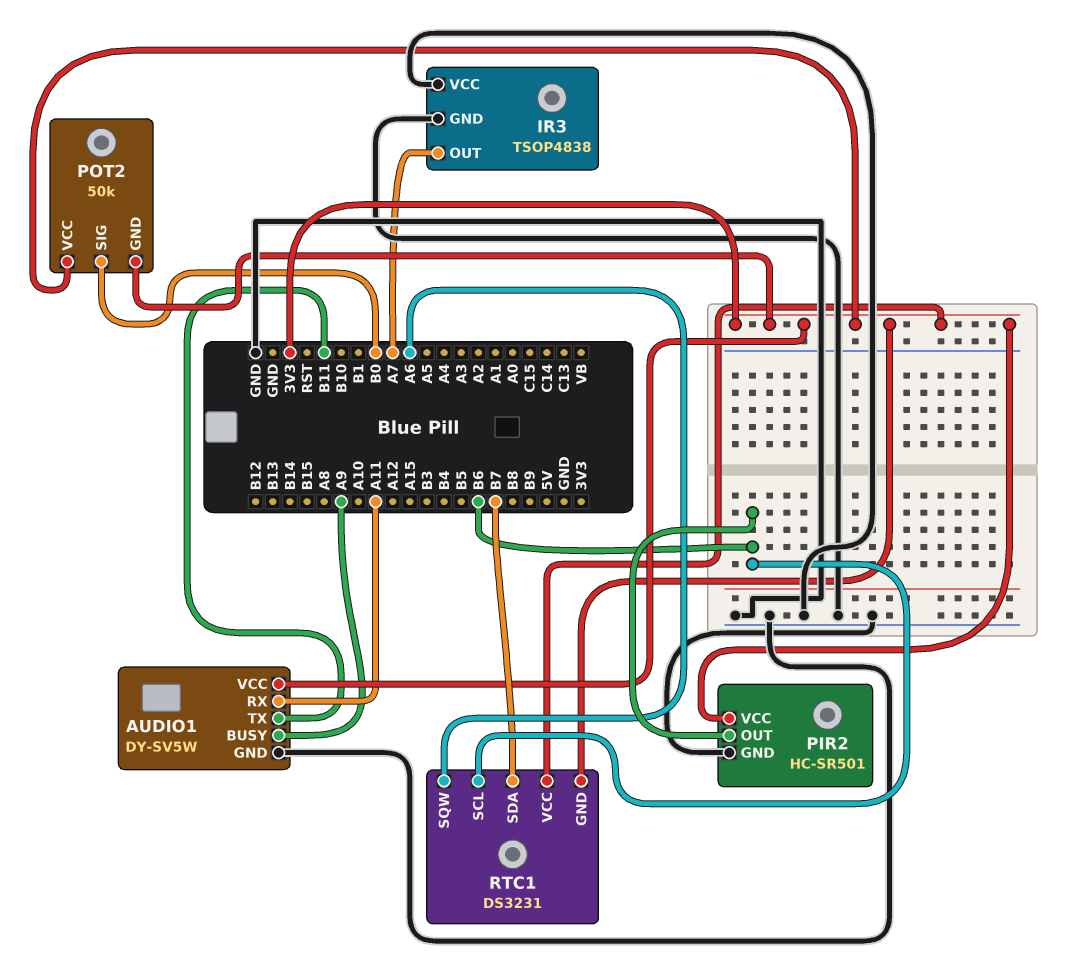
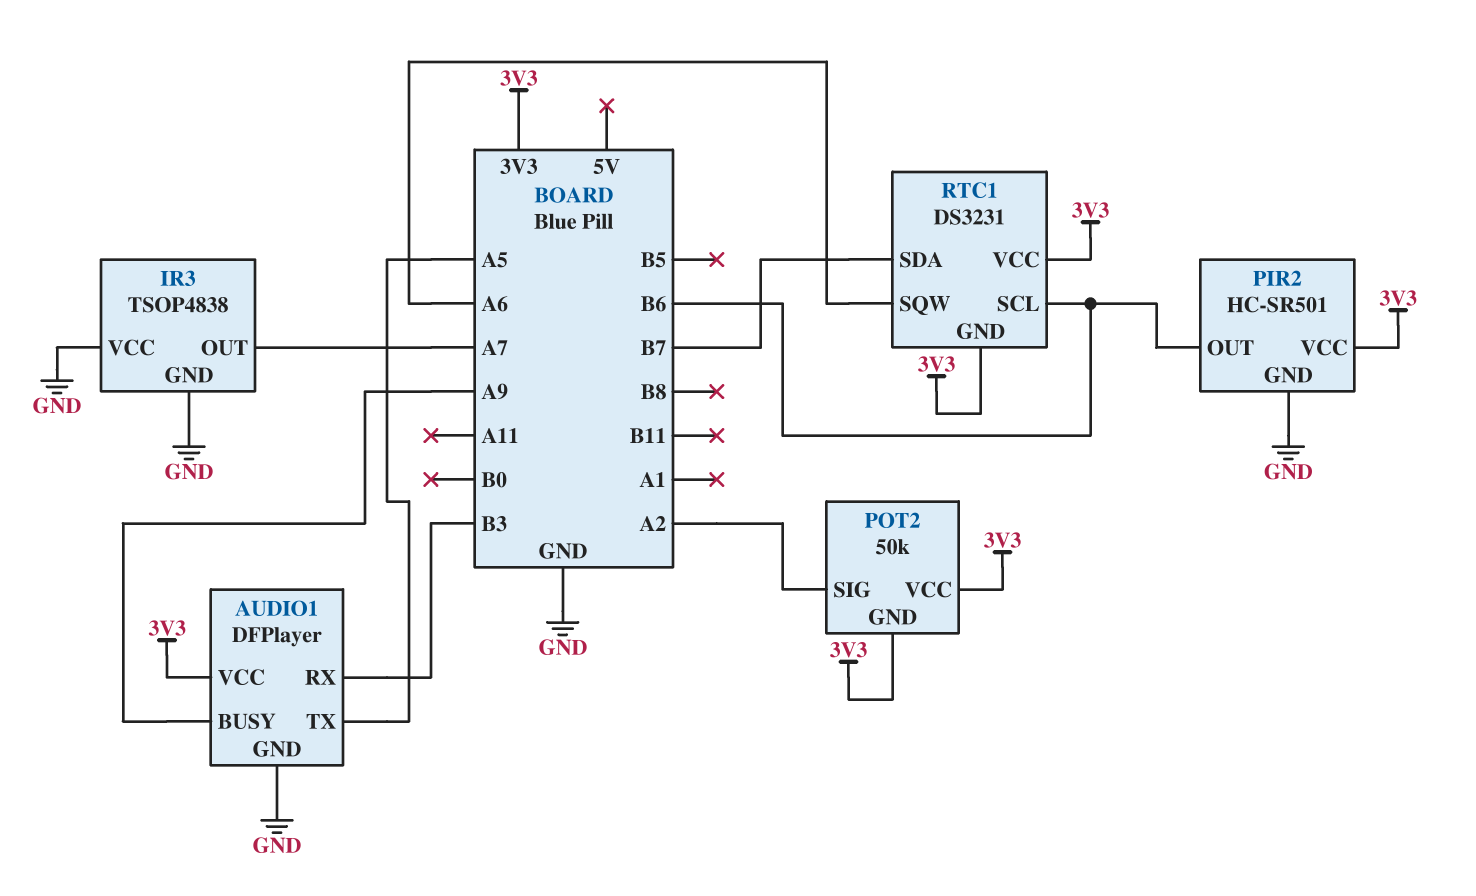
AUDIO1: DY-SV5W -> DFPlayer
AUDIO1 pin RX: A11 -> B3
AUDIO1 pin TX: B11 -> A5
POT2 pin SIG: B0 -> A2

